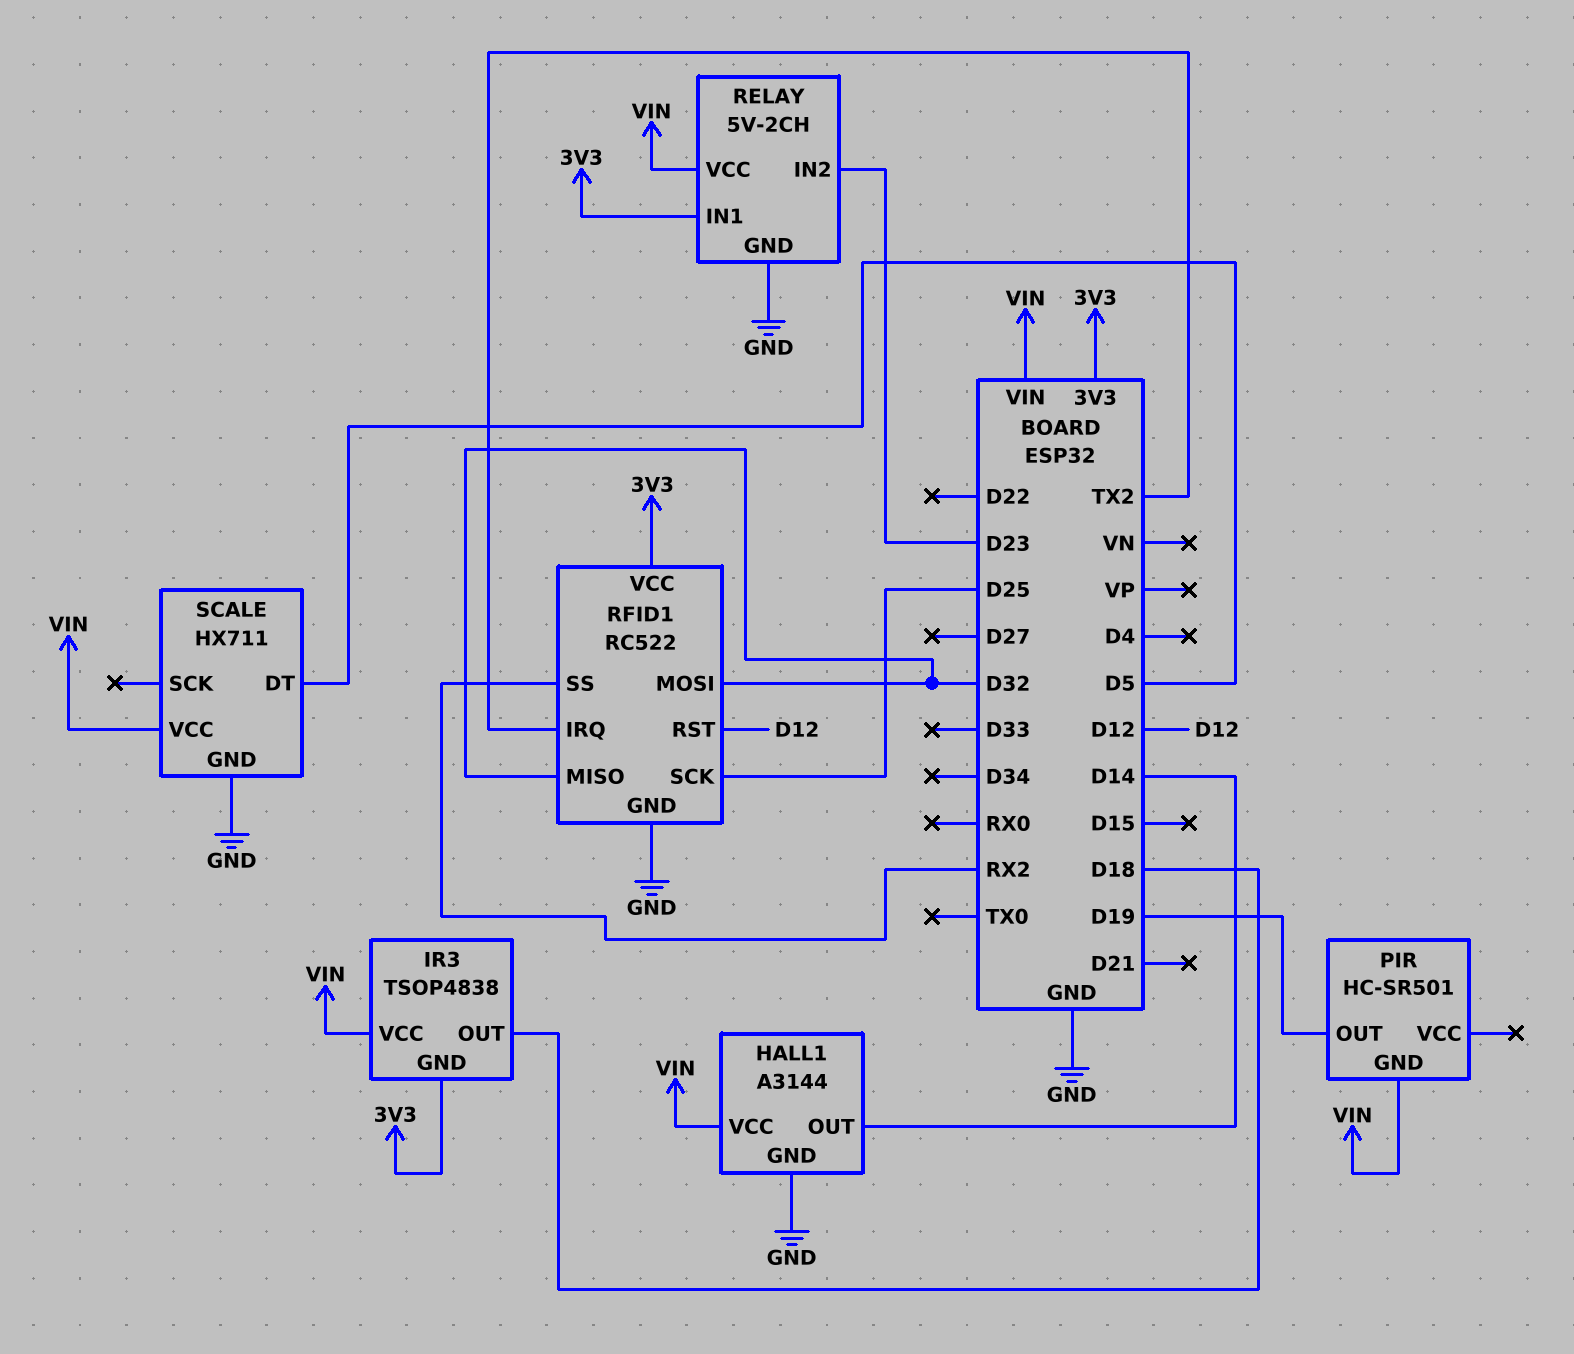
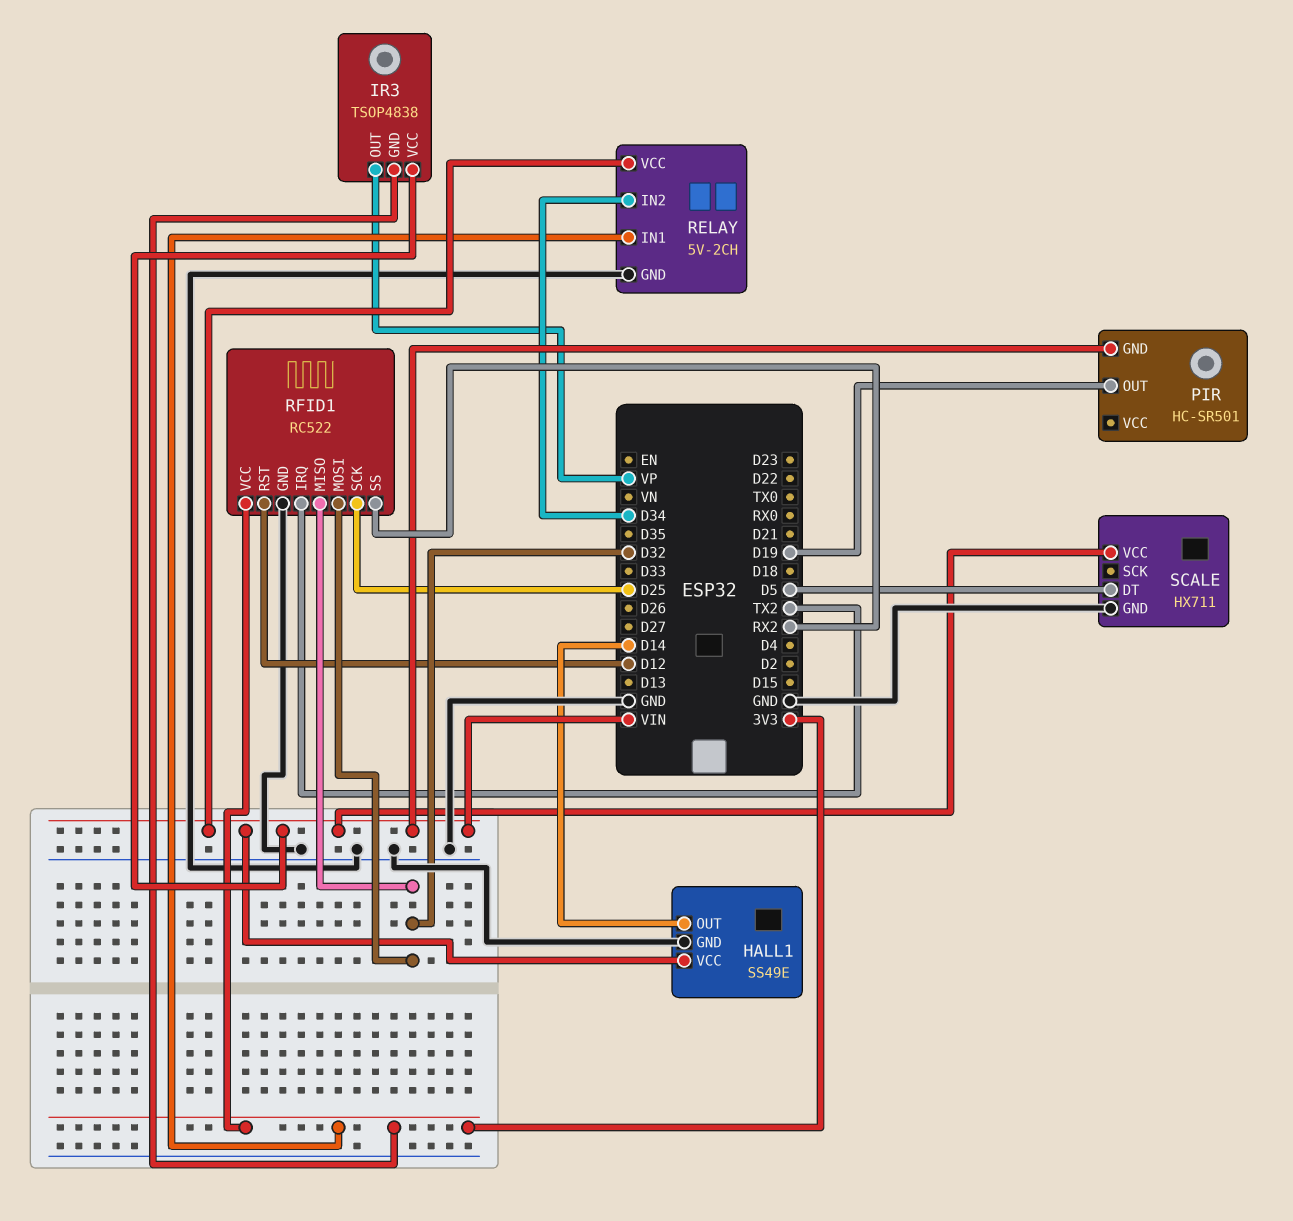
HALL1: A3144 -> SS49E
IR3 pin OUT: D18 -> VP
RELAY pin IN2: D23 -> D34

